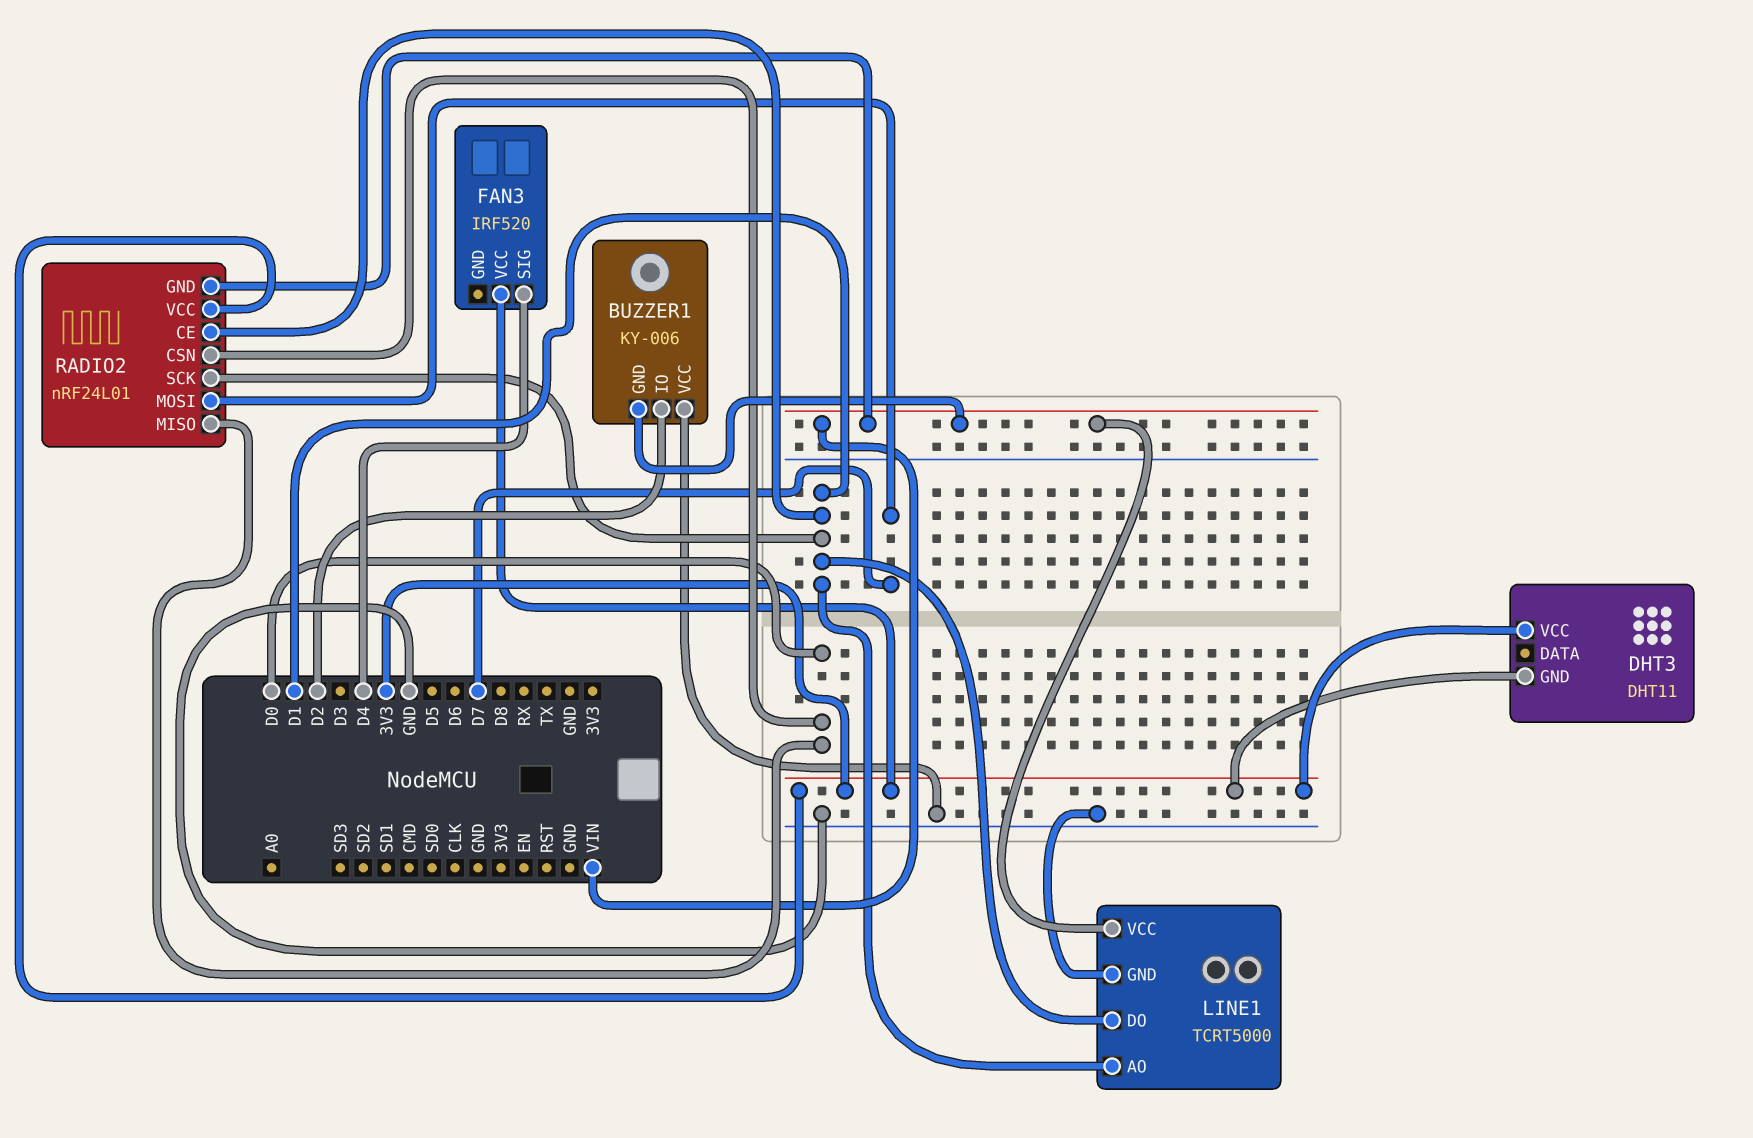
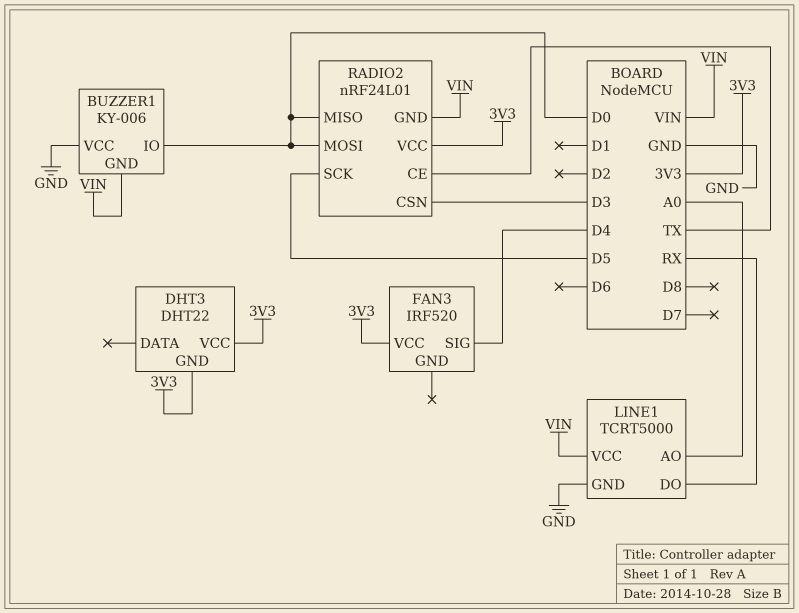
BUZZER1 pin IO: D2 -> D0
DHT3: DHT11 -> DHT22
LINE1 pin AO: D1 -> A0
LINE1 pin DO: D1 -> RX
RADIO2 pin CE: D1 -> TX
RADIO2 pin CSN: D0 -> D3
RADIO2 pin MOSI: D7 -> D0
RADIO2 pin SCK: D1 -> D5

